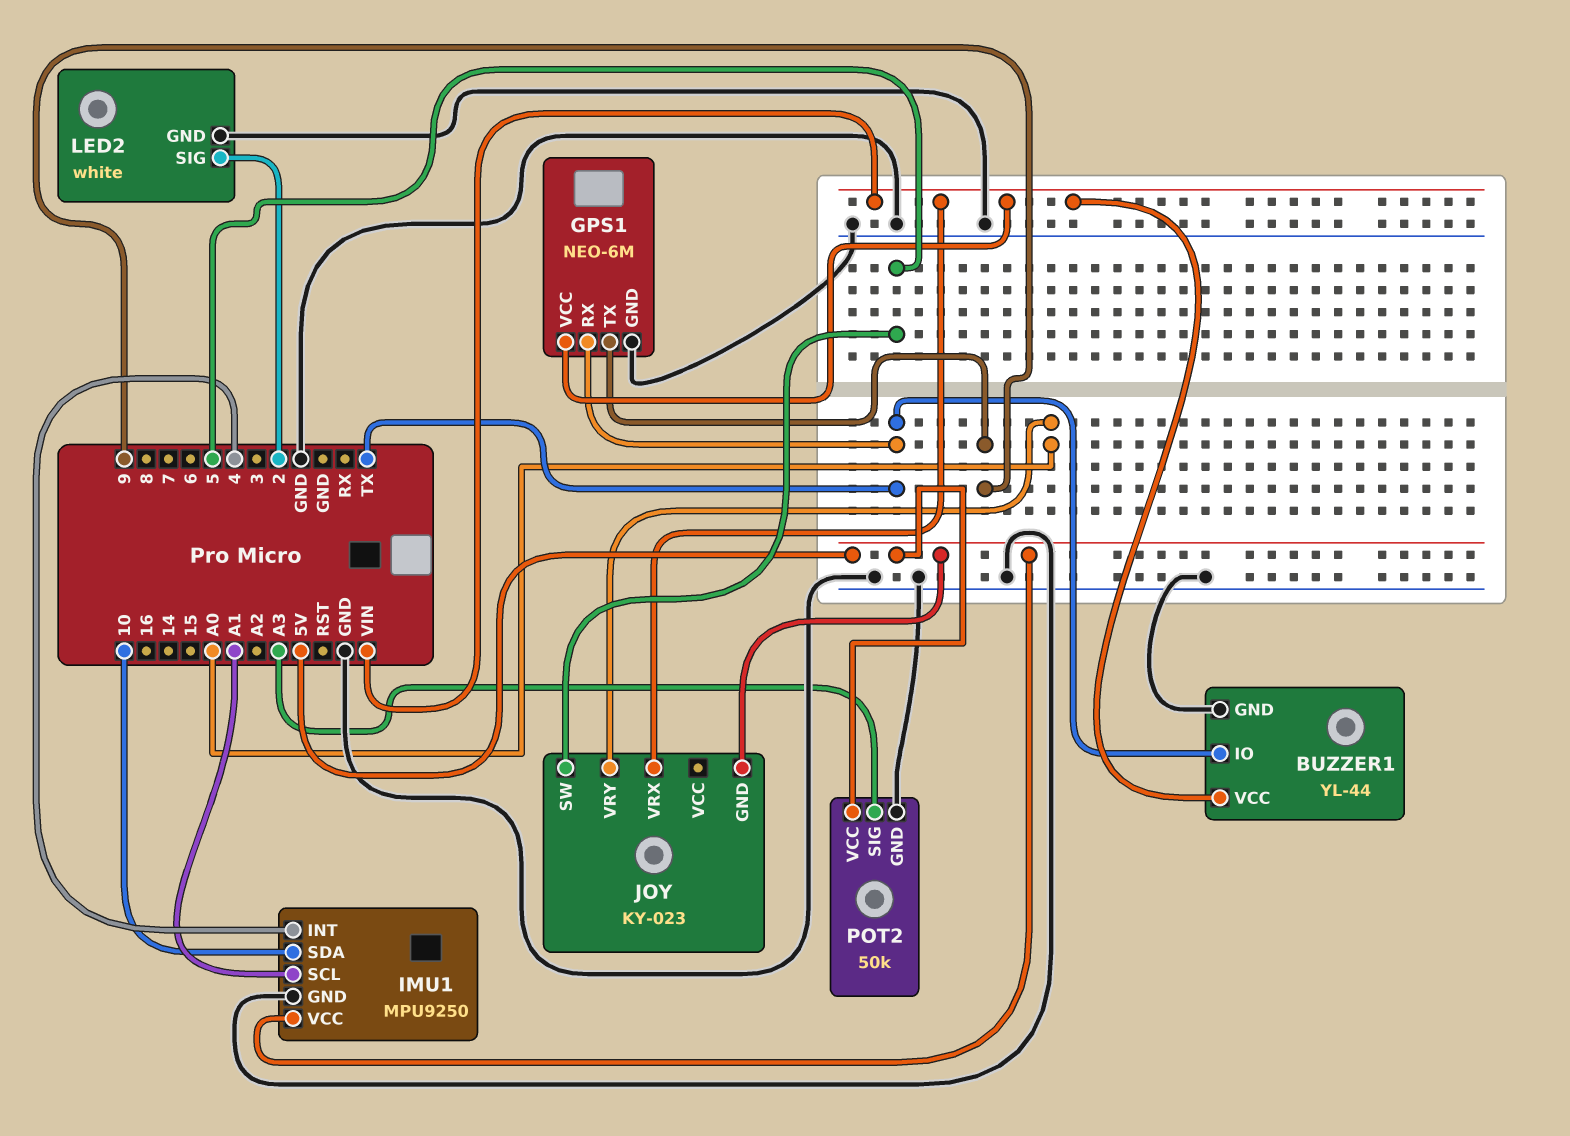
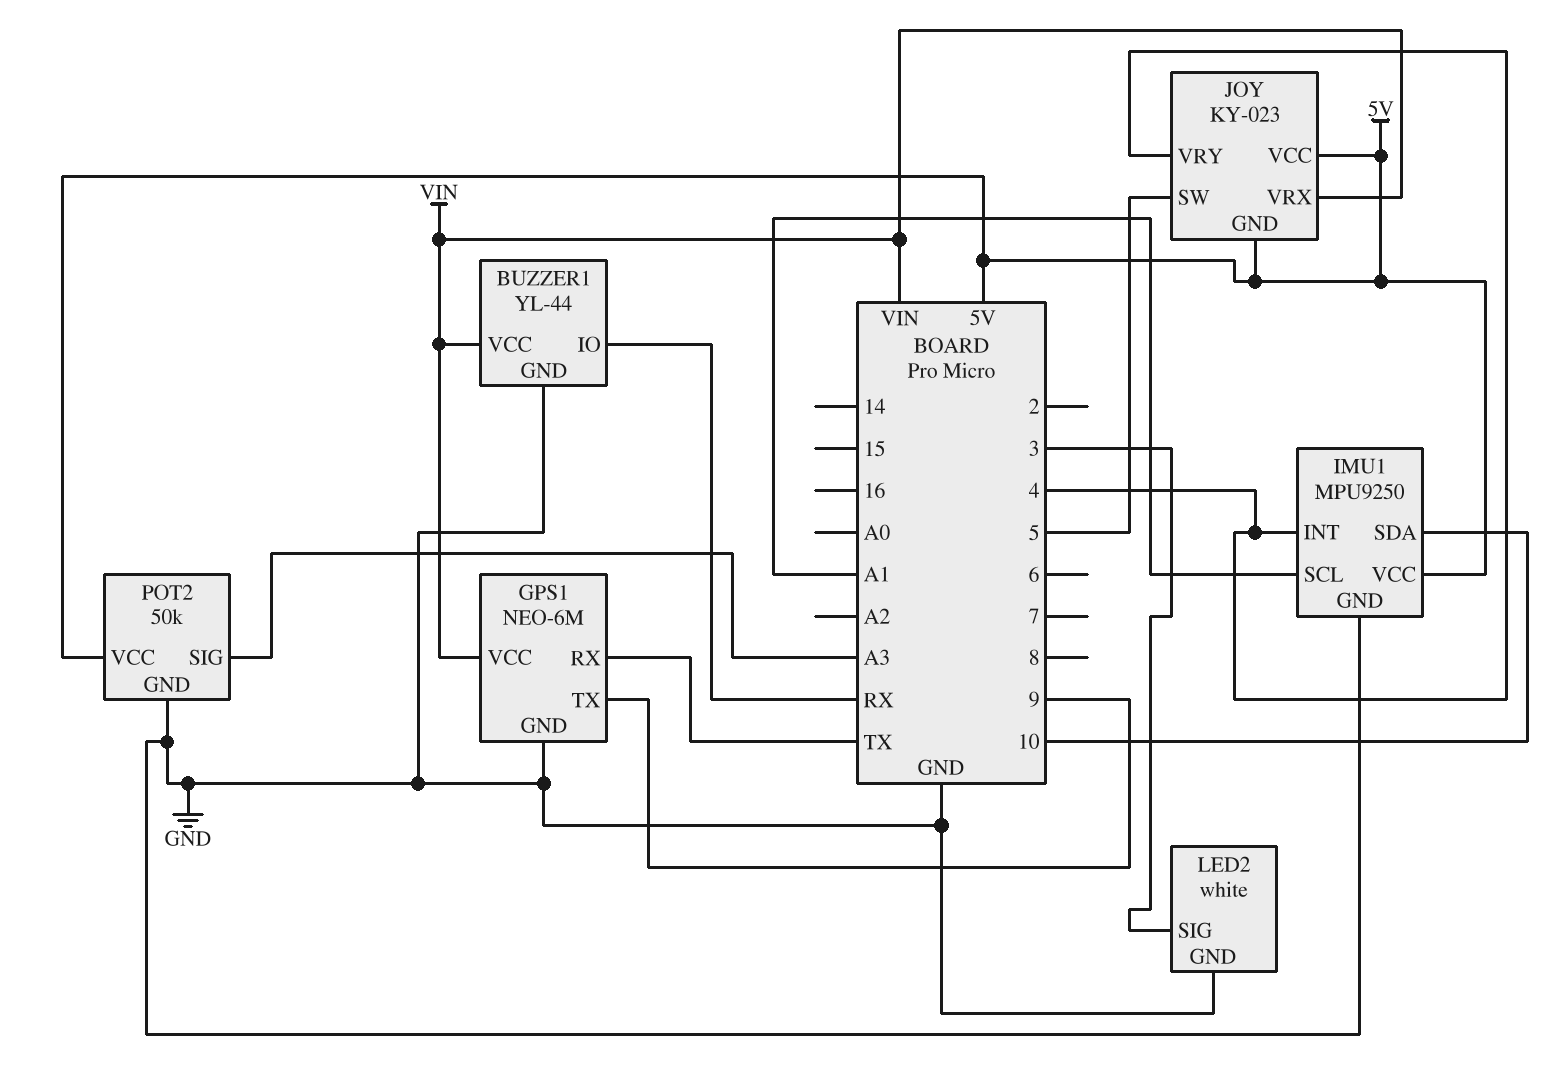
BUZZER1 pin IO: TX -> RX
JOY pin VCC: none -> 5V
JOY pin VRY: A0 -> 4
LED2 pin SIG: 2 -> 3

